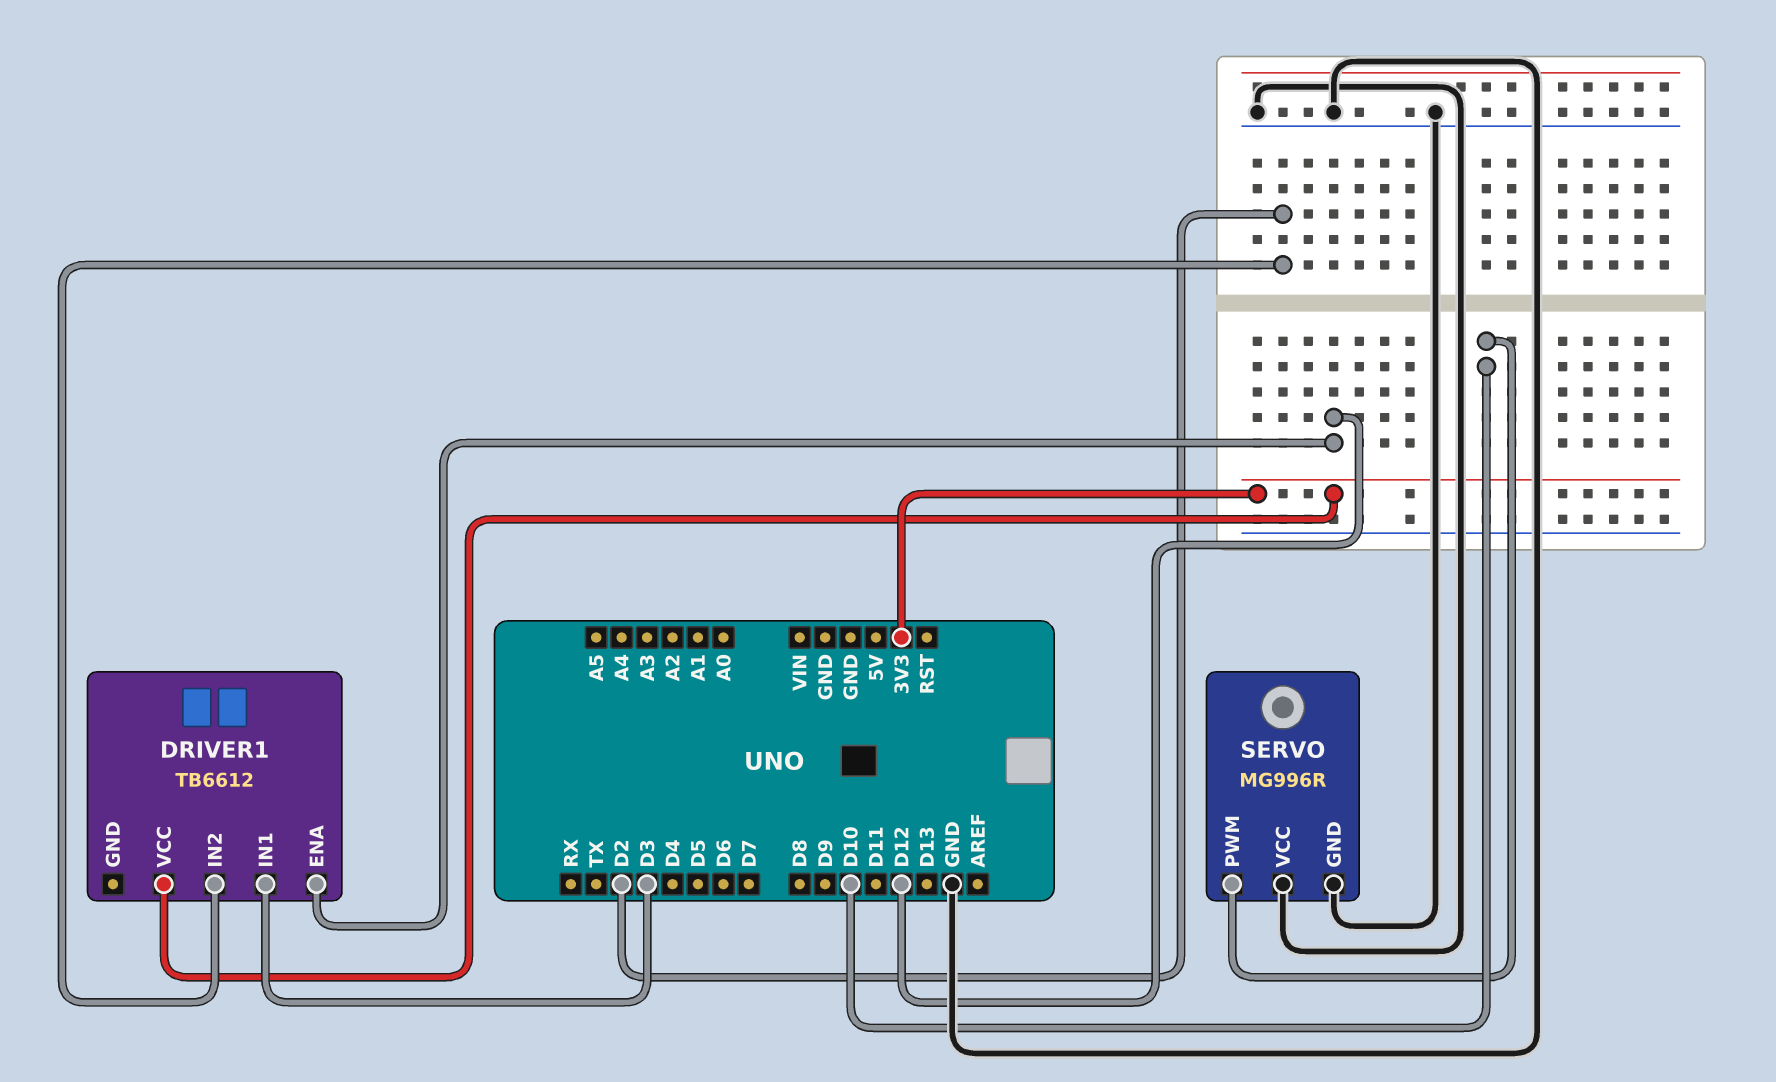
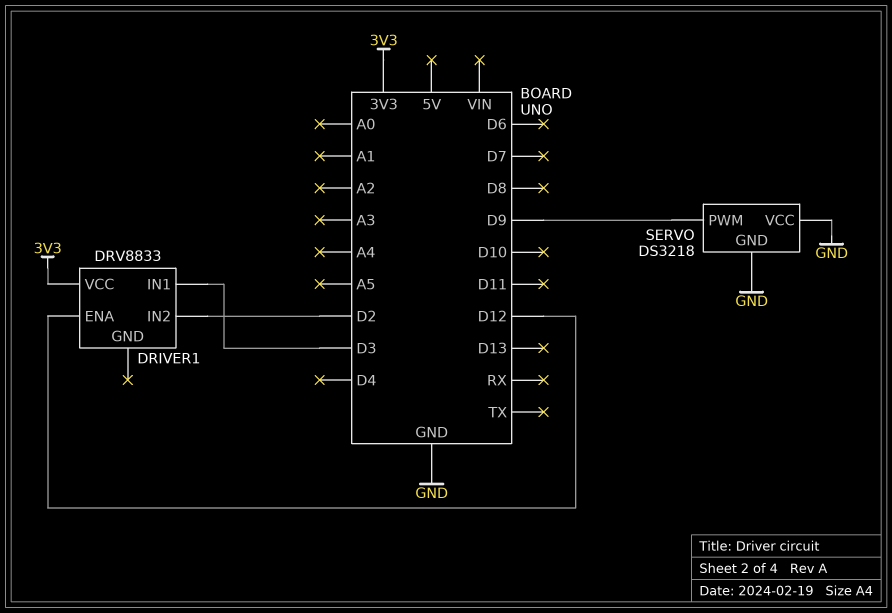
DRIVER1: TB6612 -> DRV8833
SERVO: MG996R -> DS3218
SERVO pin PWM: D10 -> D9

